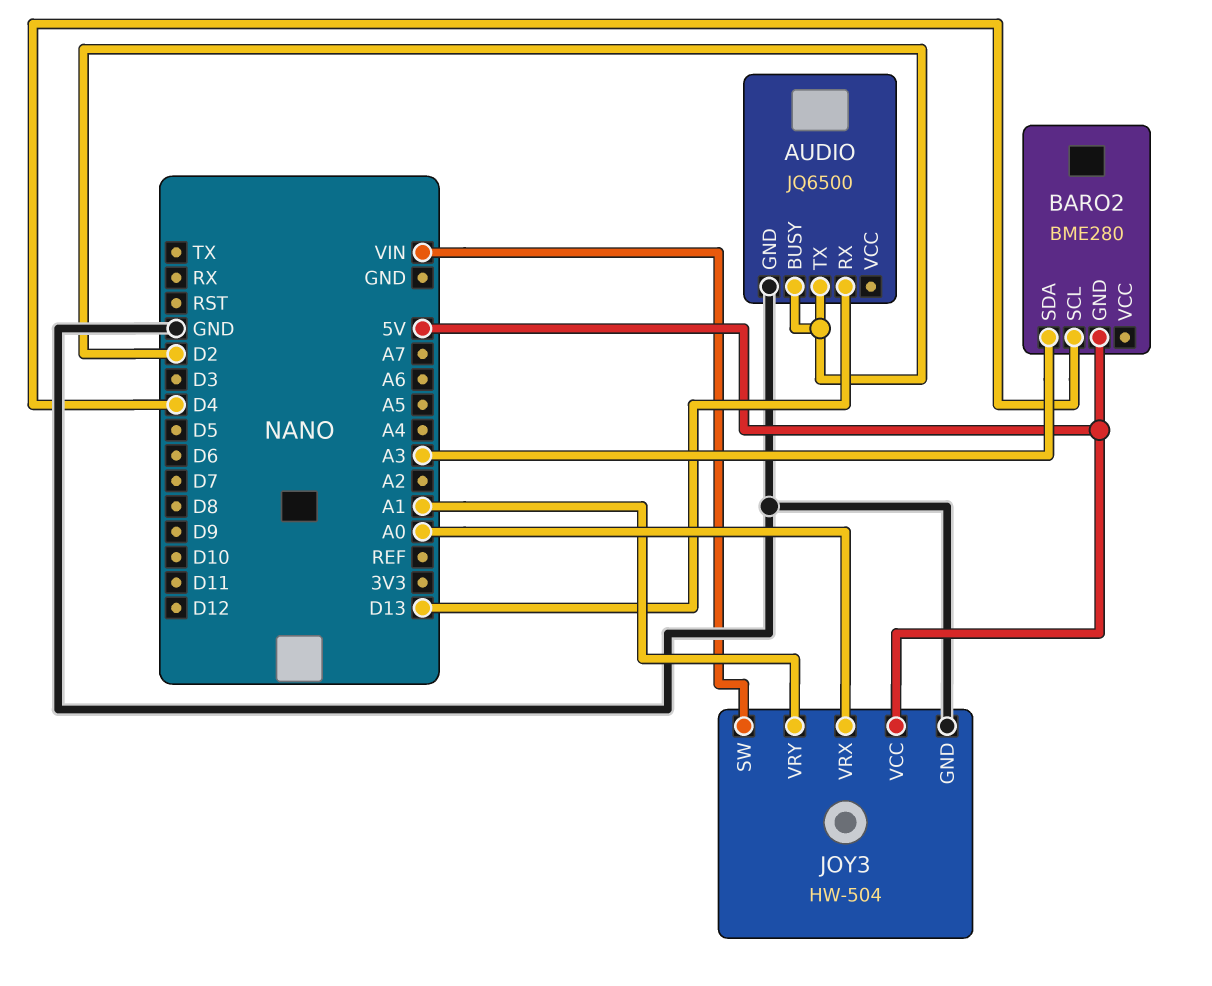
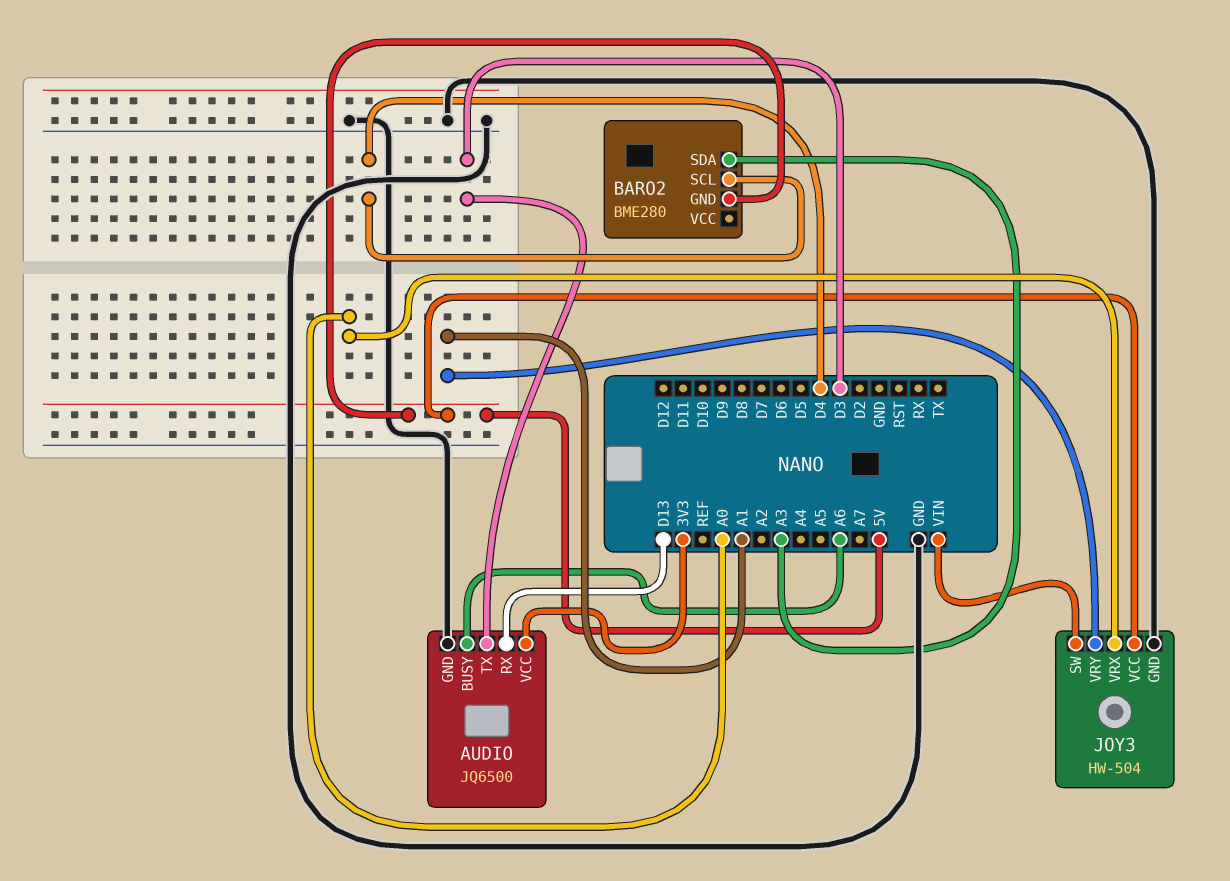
AUDIO pin BUSY: D2 -> A6
AUDIO pin TX: D2 -> D3
AUDIO pin VCC: none -> 3V3

